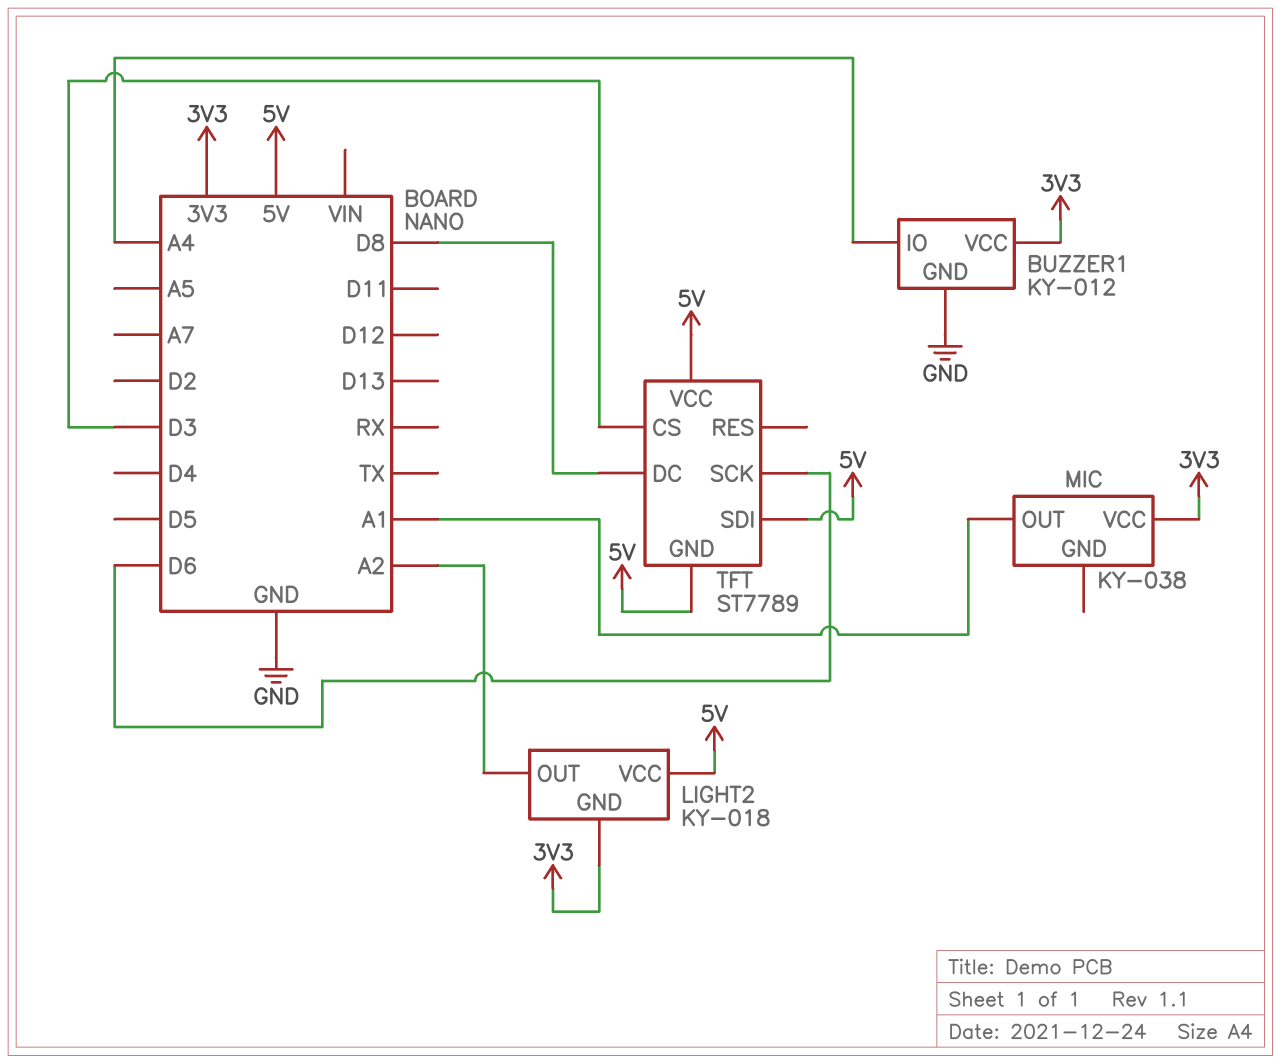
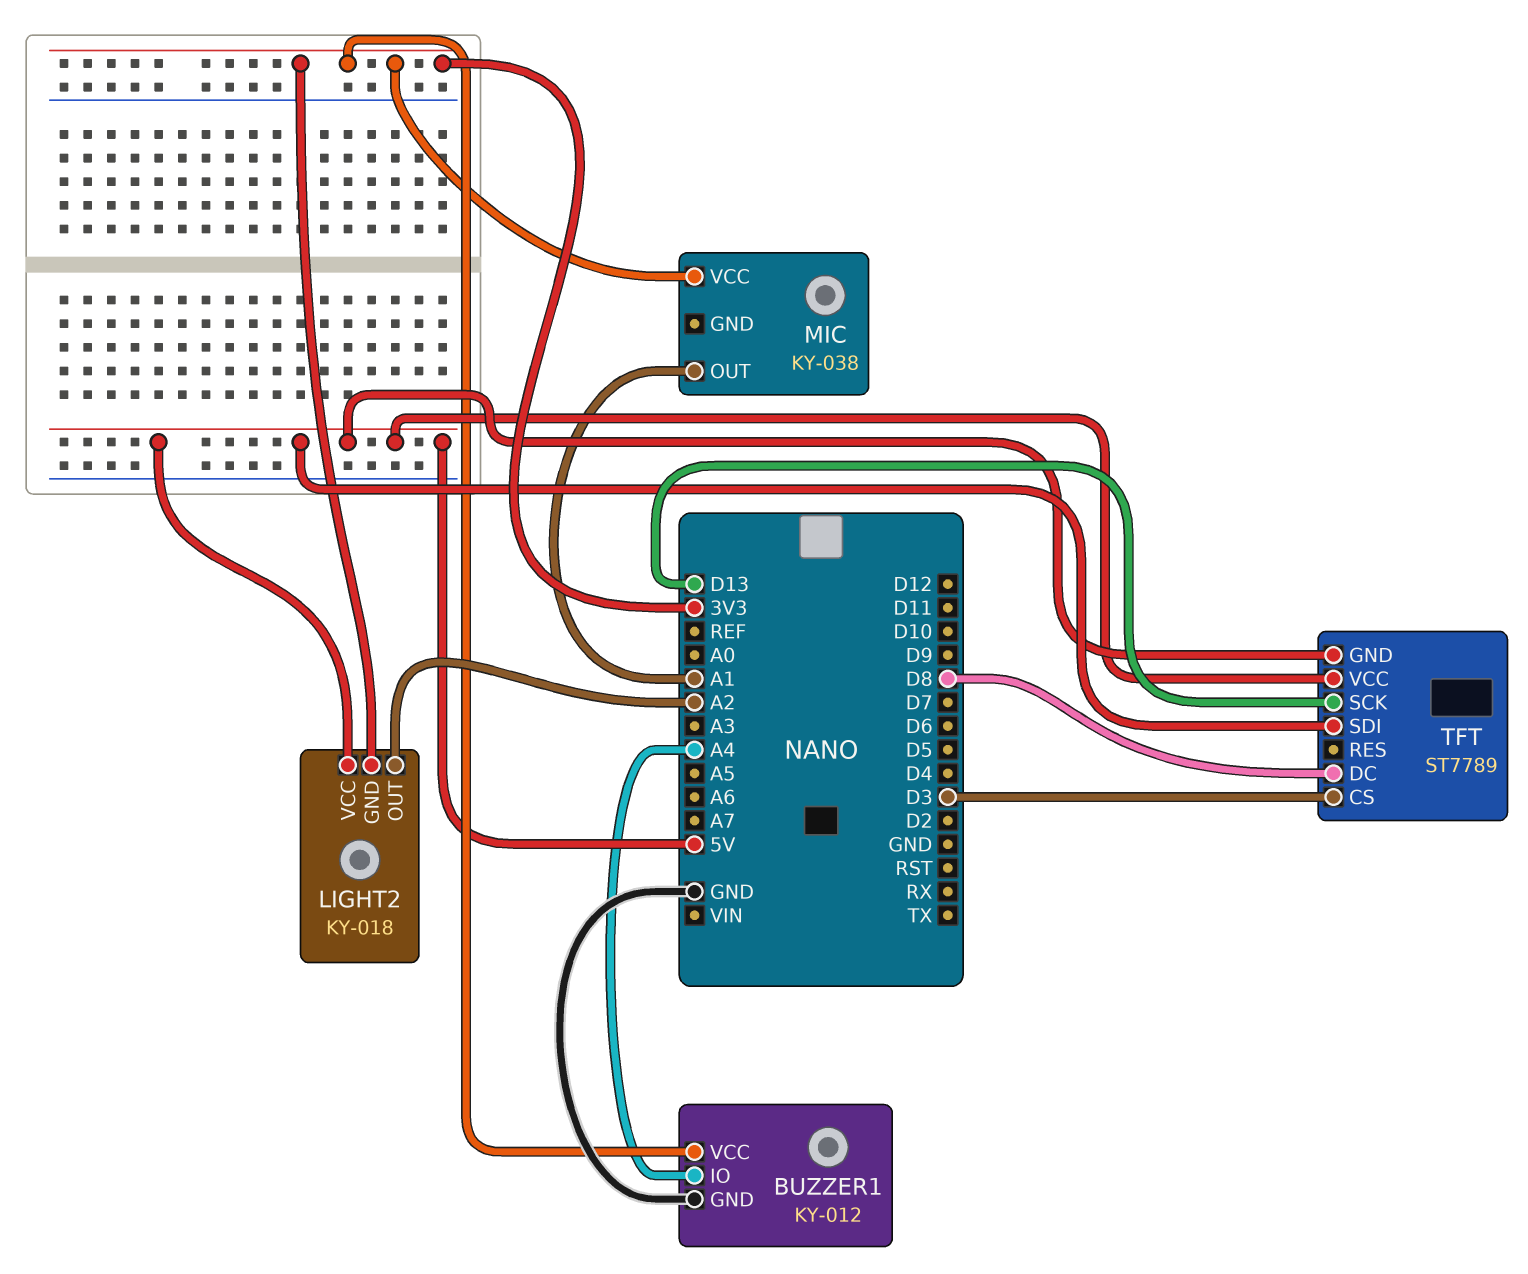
TFT pin SCK: D6 -> D13

